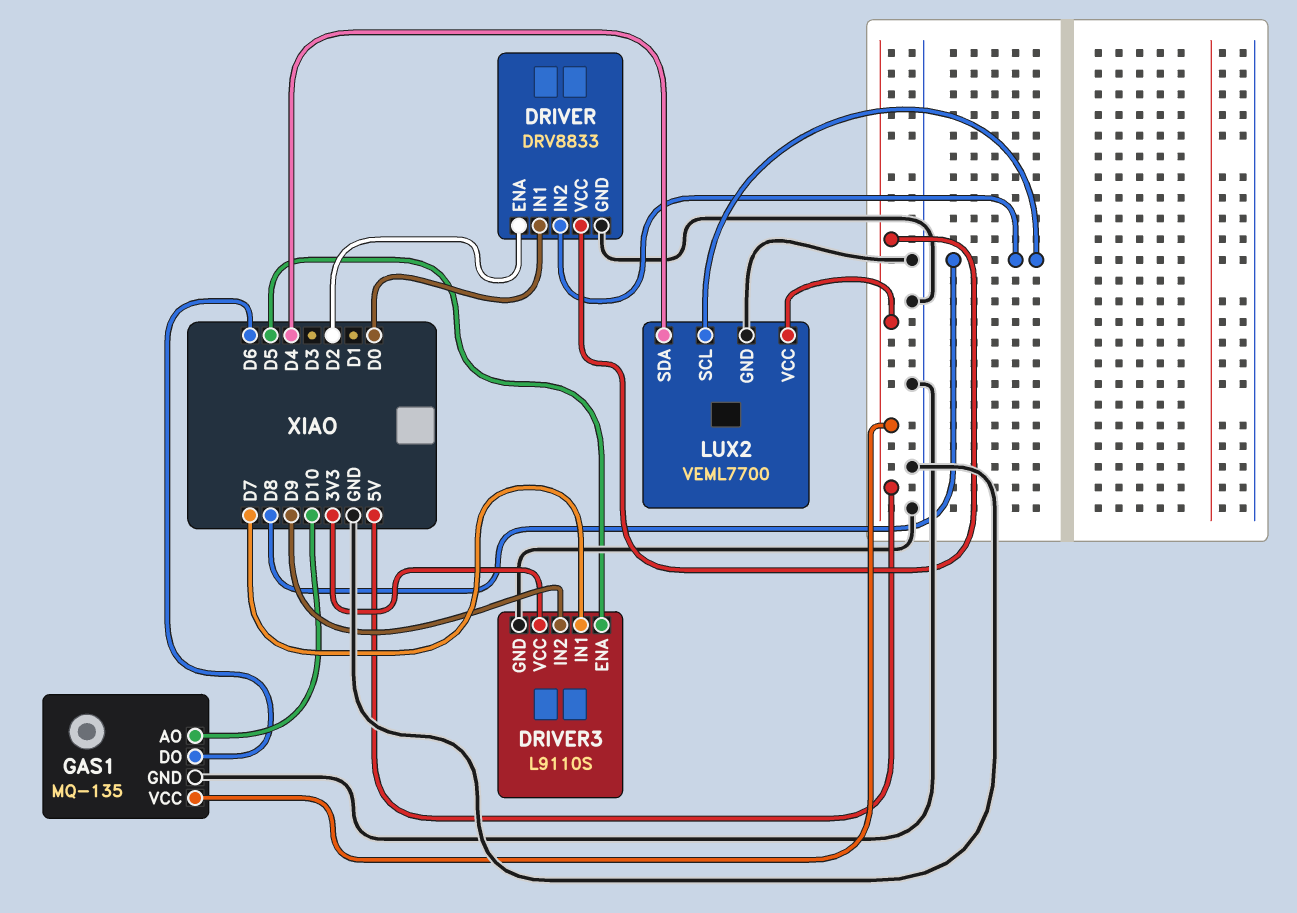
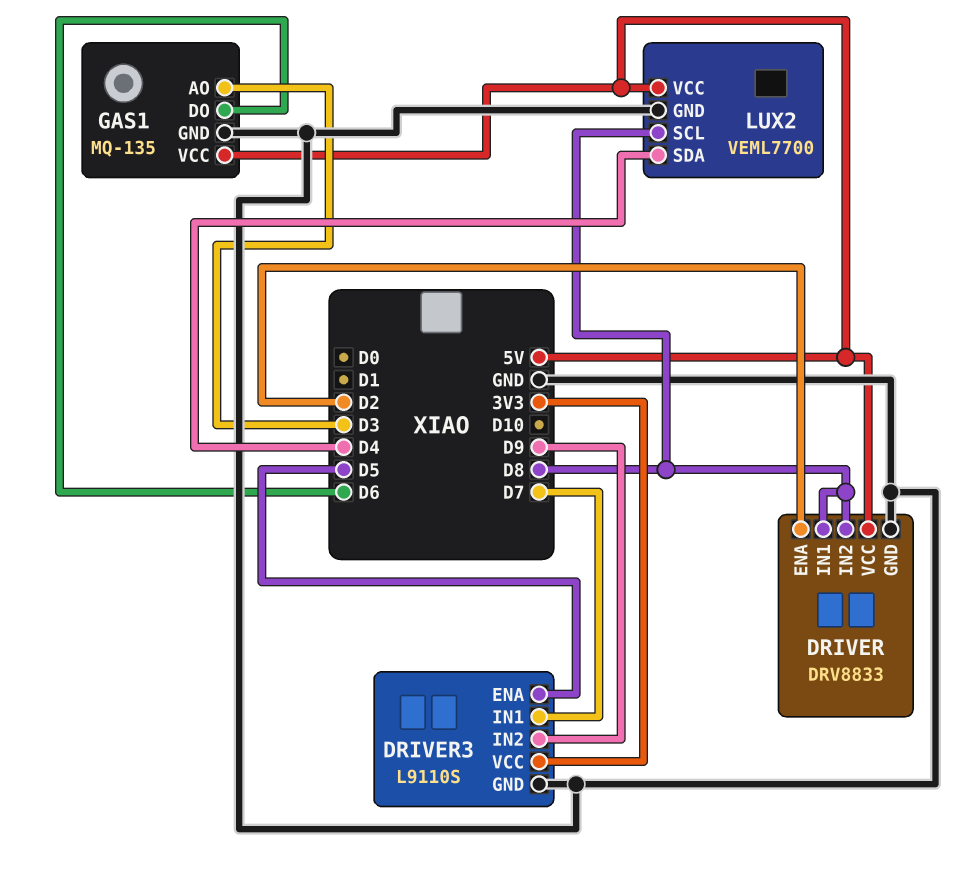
DRIVER pin IN1: D0 -> D8
GAS1 pin AO: D10 -> D3

